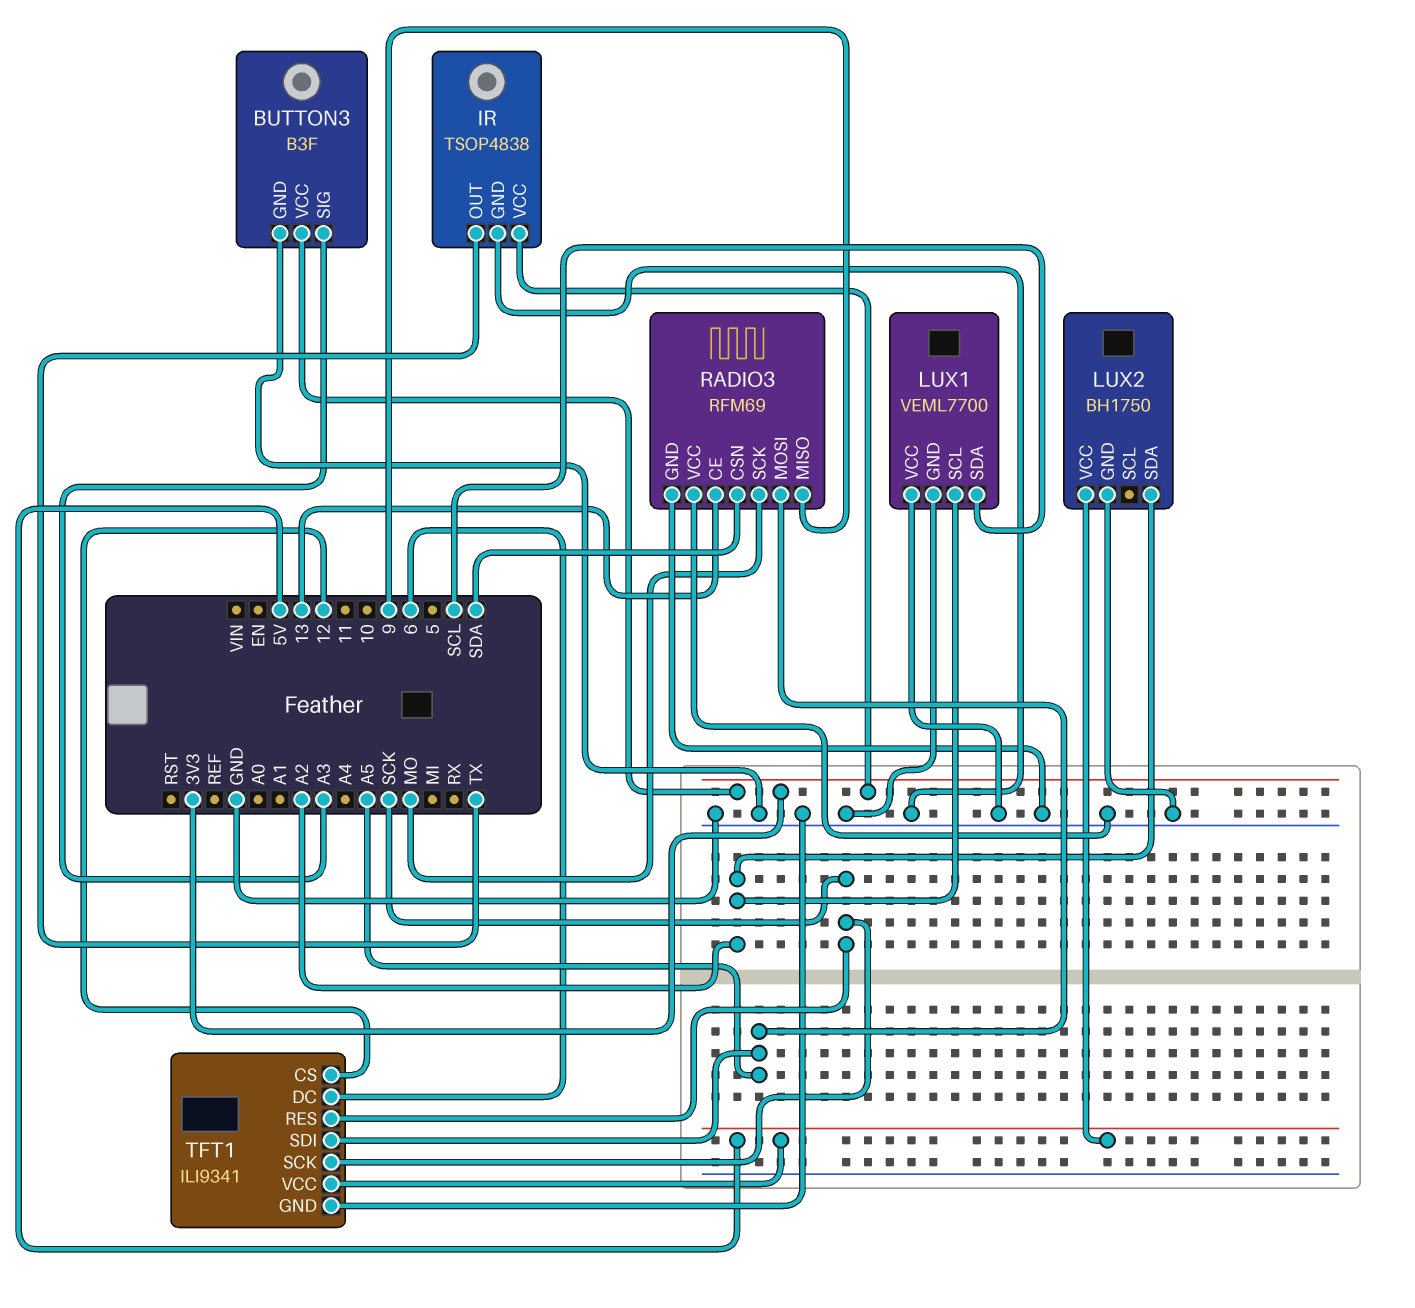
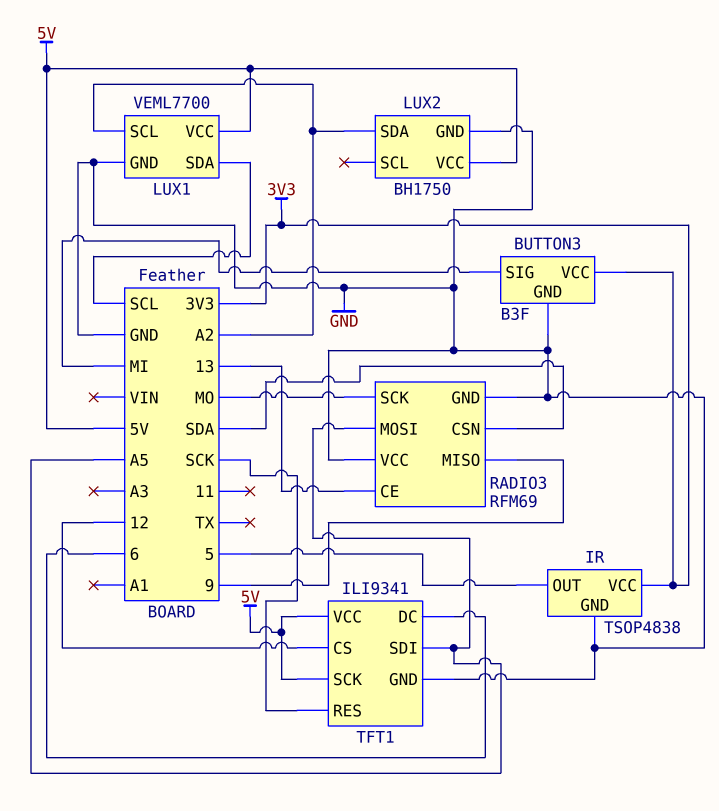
BUTTON3 pin SIG: A3 -> MI
IR pin OUT: TX -> 5
LUX1 pin VCC: GND -> 5V
TFT1 pin SCK: SCK -> 5V

